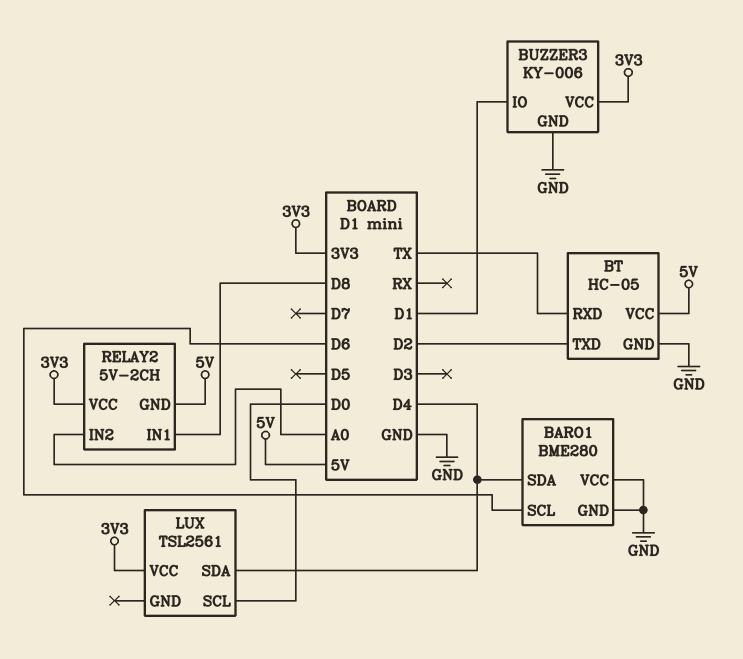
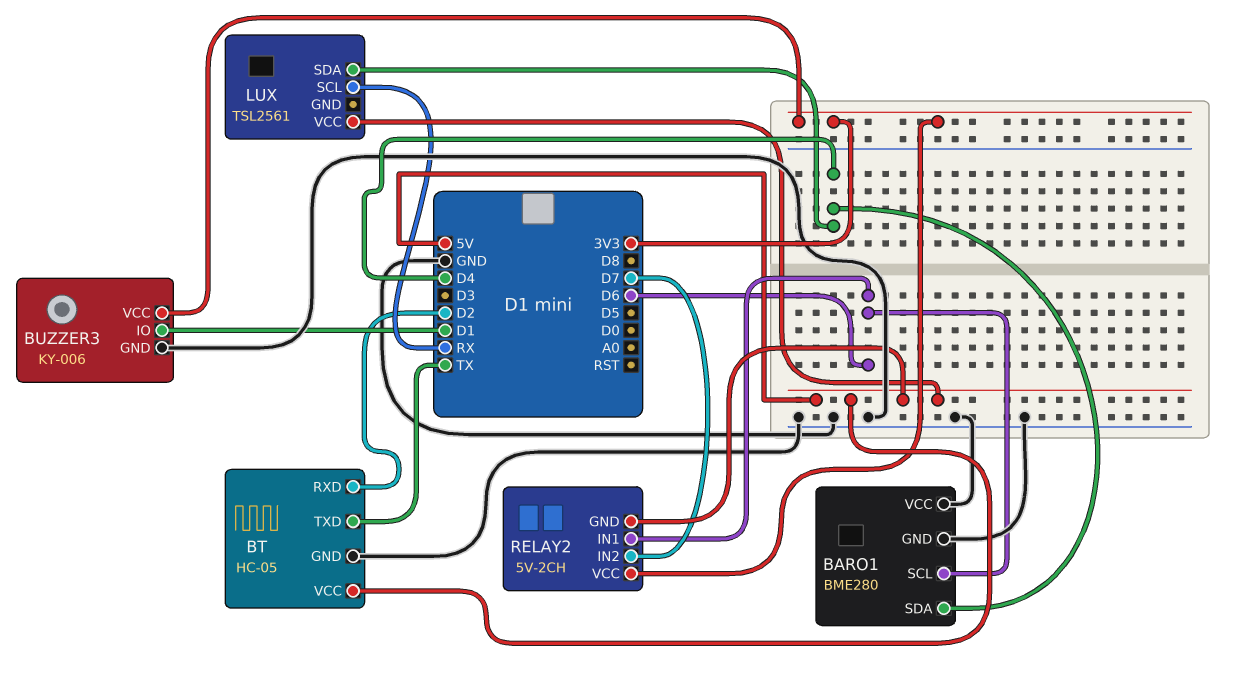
BT pin RXD: TX -> D2
BT pin TXD: D2 -> TX
LUX pin SCL: D0 -> RX
LUX pin VCC: 3V3 -> 5V
RELAY2 pin IN1: D8 -> D6
RELAY2 pin IN2: A0 -> D7

